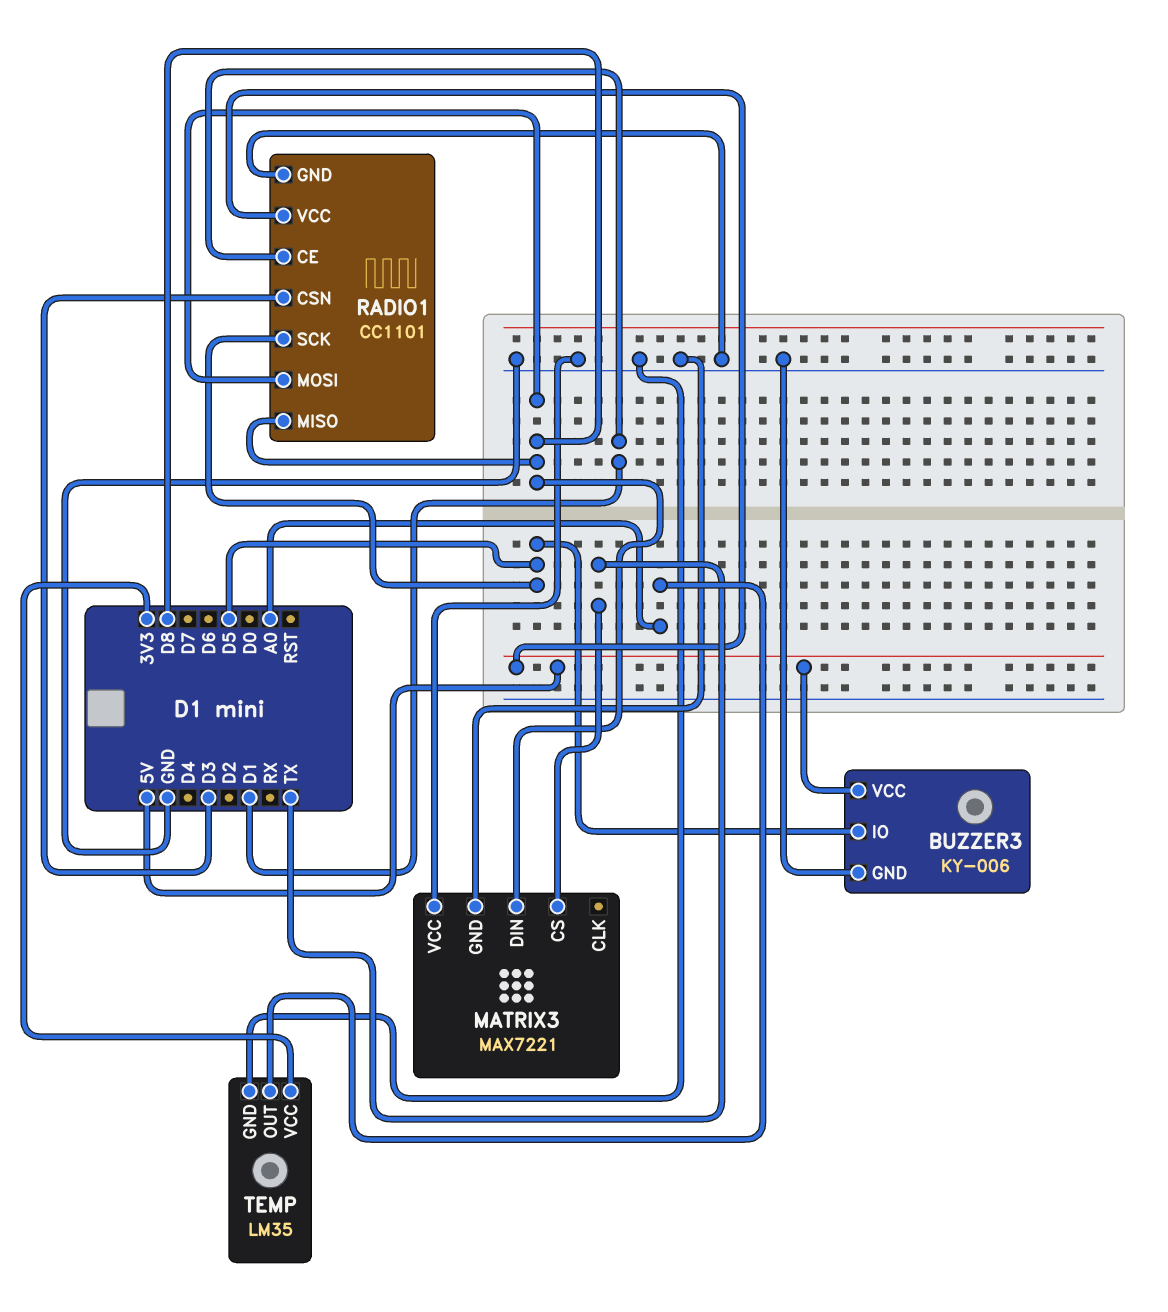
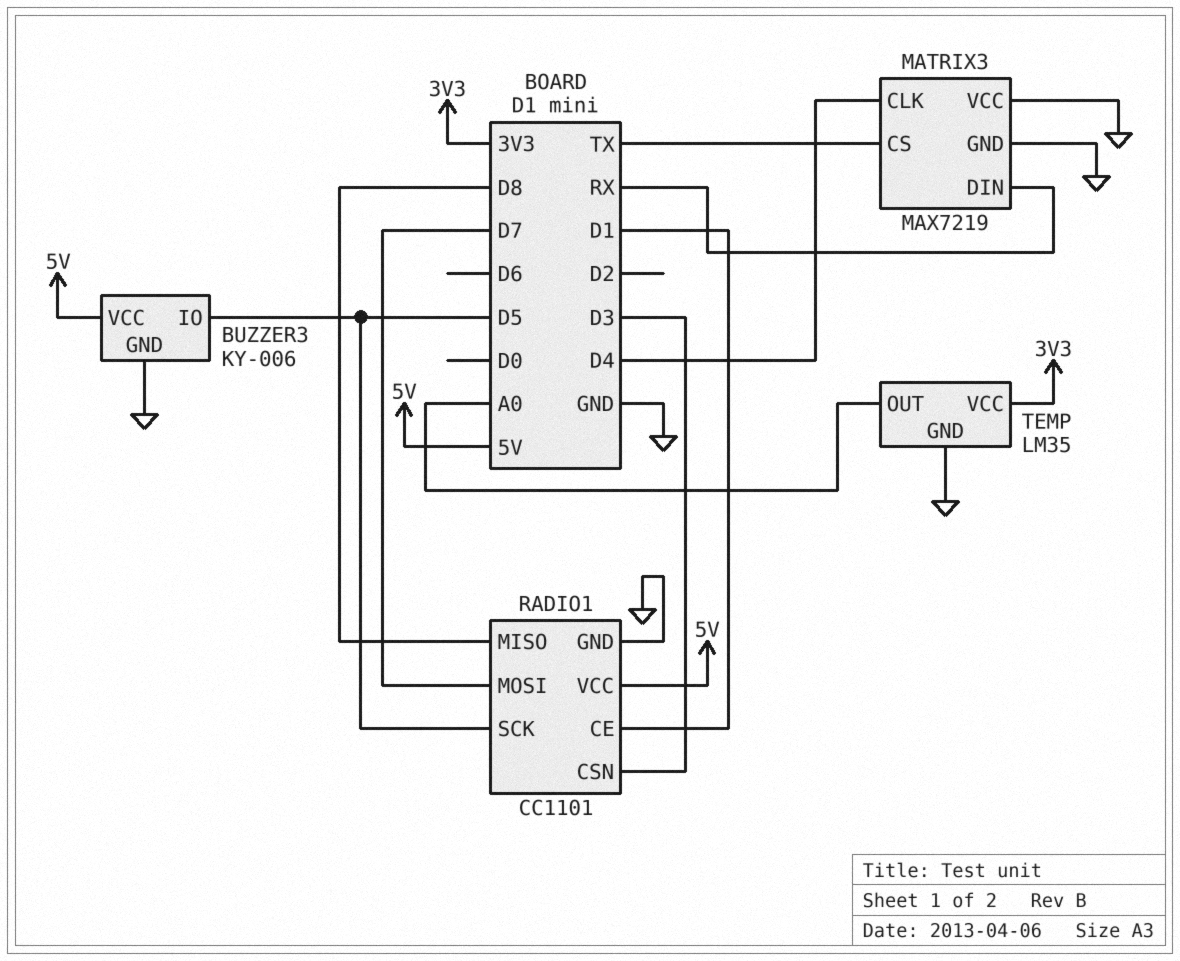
MATRIX3: MAX7221 -> MAX7219
MATRIX3 pin CLK: none -> D4
MATRIX3 pin DIN: D8 -> RX
RADIO1 pin MOSI: D8 -> D7

